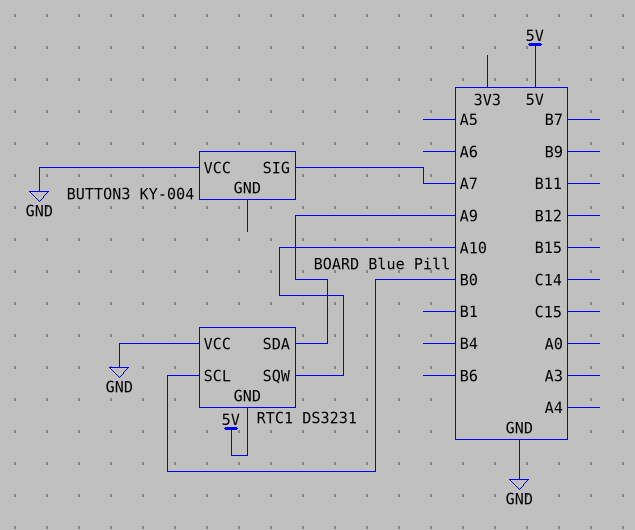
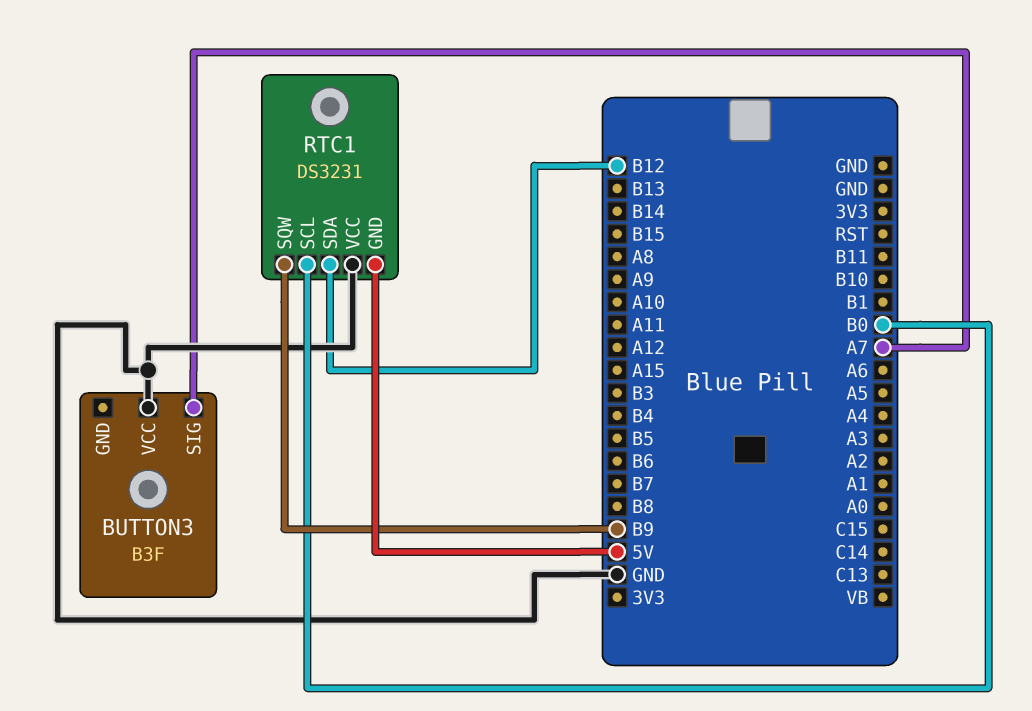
BUTTON3: KY-004 -> B3F
RTC1 pin SDA: A9 -> B12
RTC1 pin SQW: A10 -> B9

